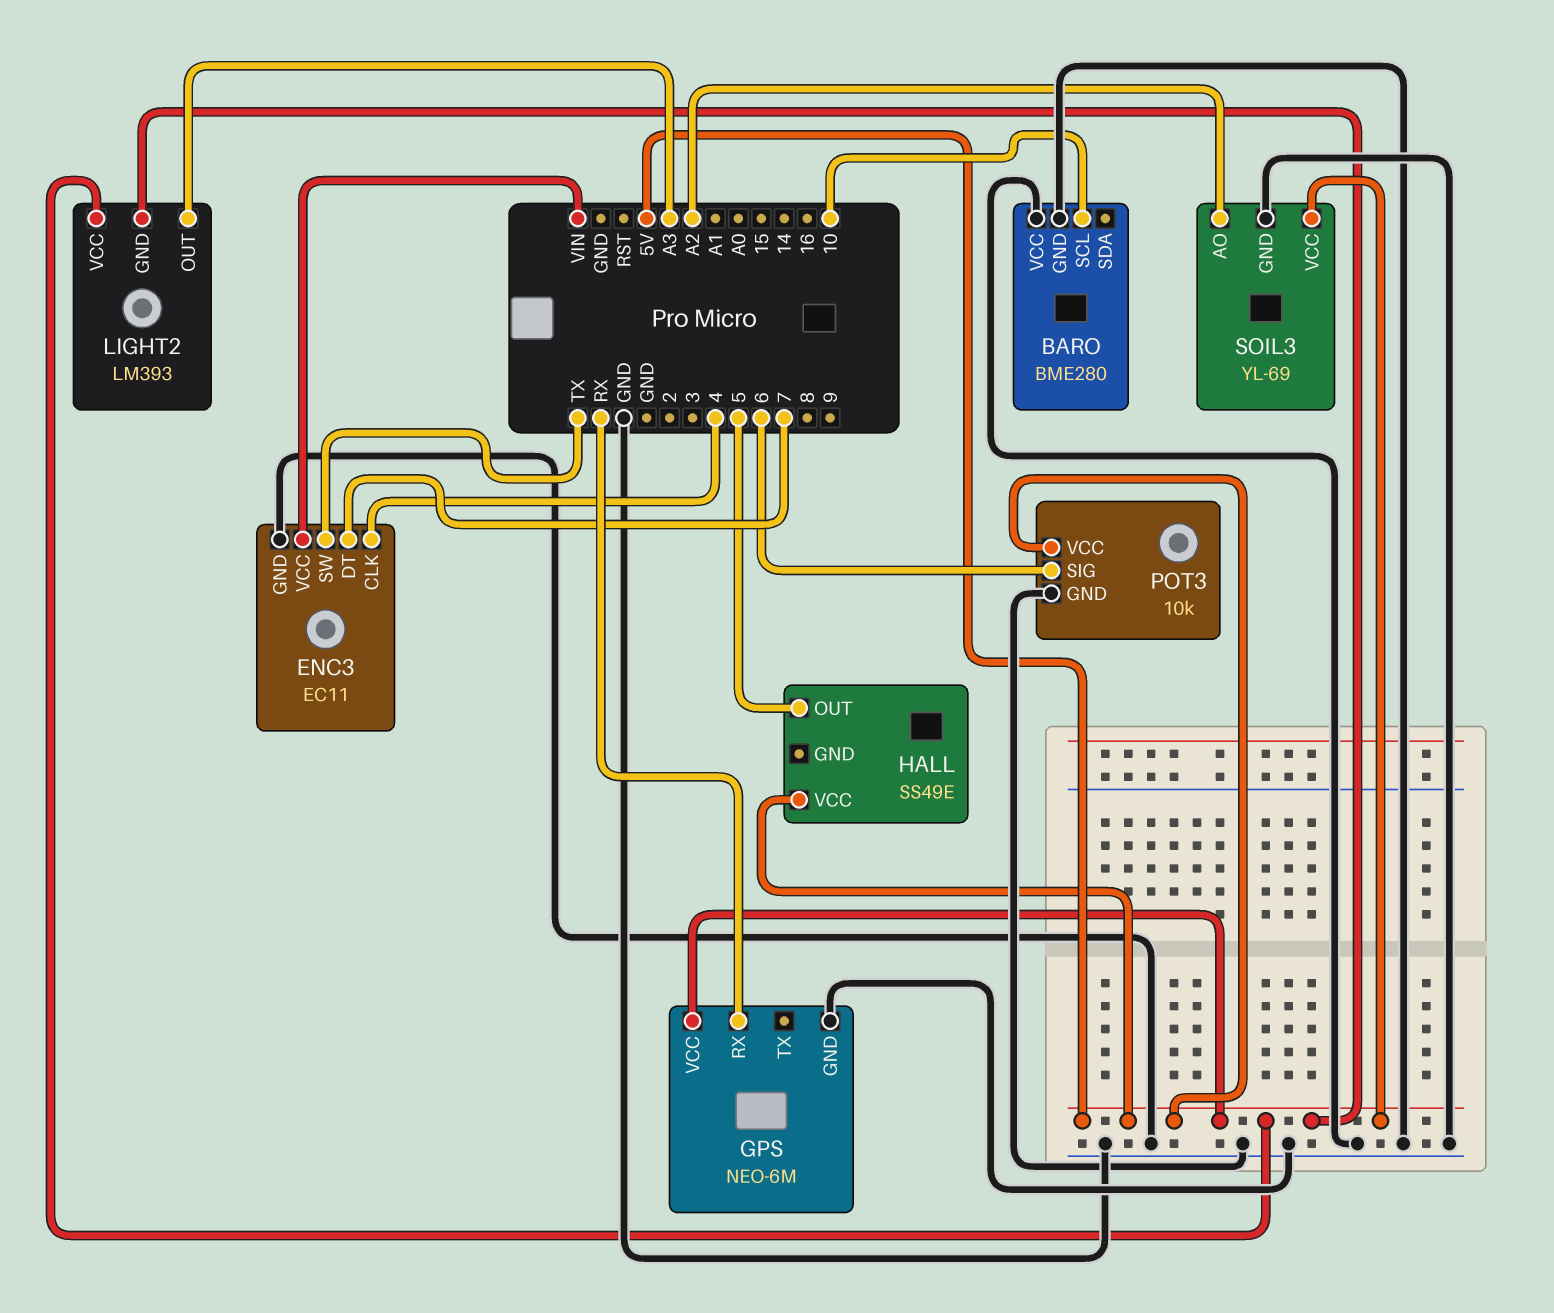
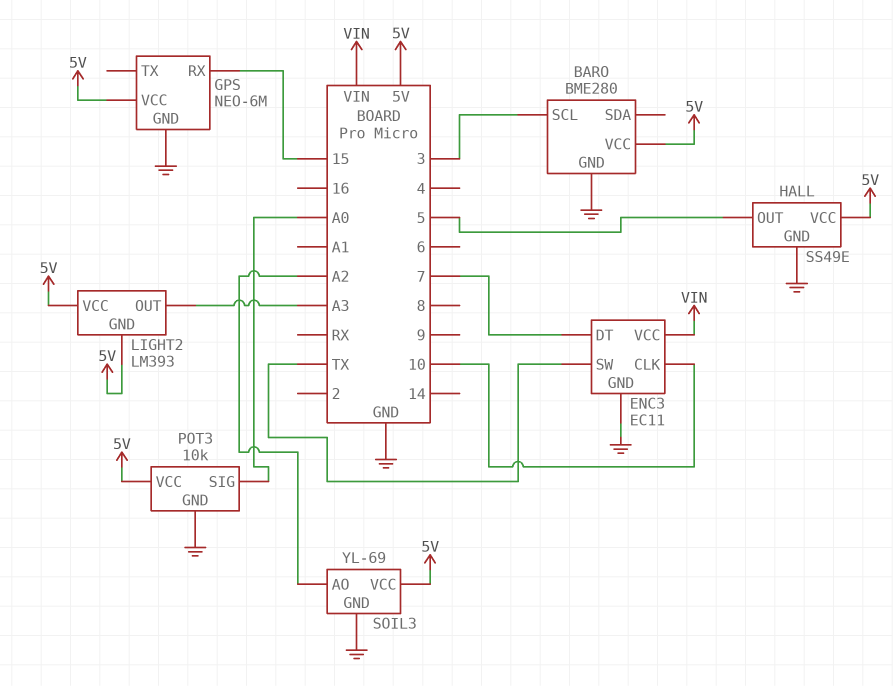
BARO pin SCL: 10 -> 3
BARO pin VCC: GND -> 5V
ENC3 pin CLK: 4 -> 10
GPS pin RX: RX -> 15
HALL pin GND: none -> GND
POT3 pin SIG: 6 -> A0

